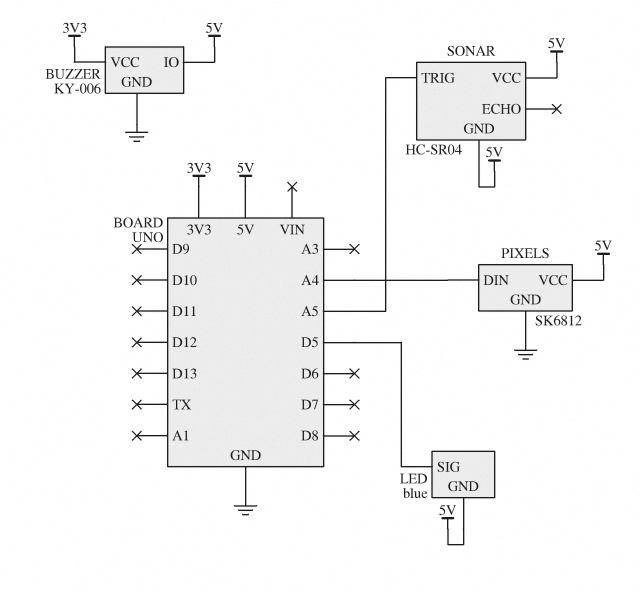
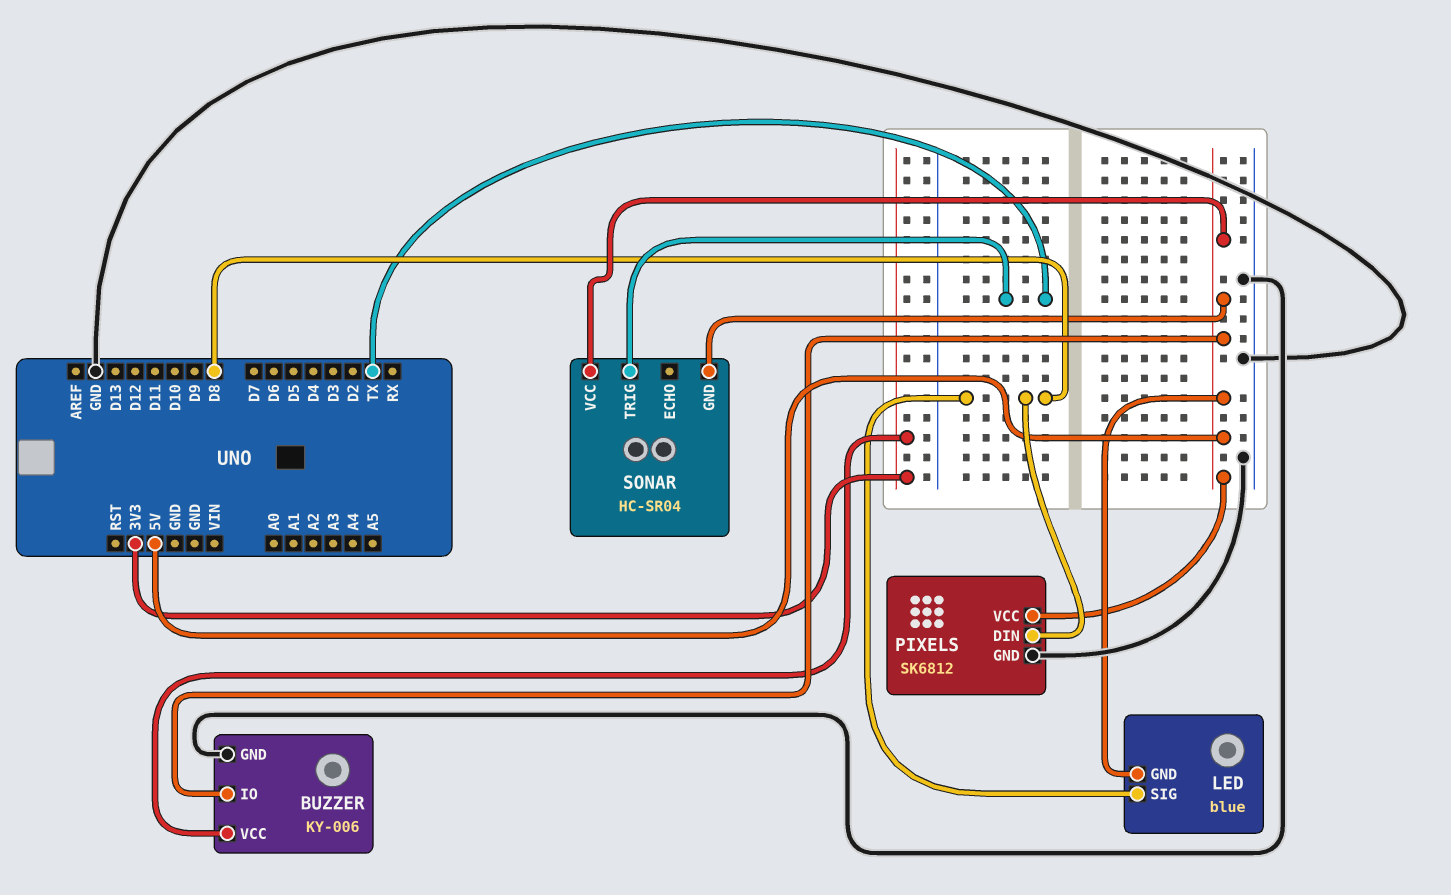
LED pin SIG: D5 -> D8
PIXELS pin DIN: A4 -> D8
SONAR pin TRIG: A5 -> TX

